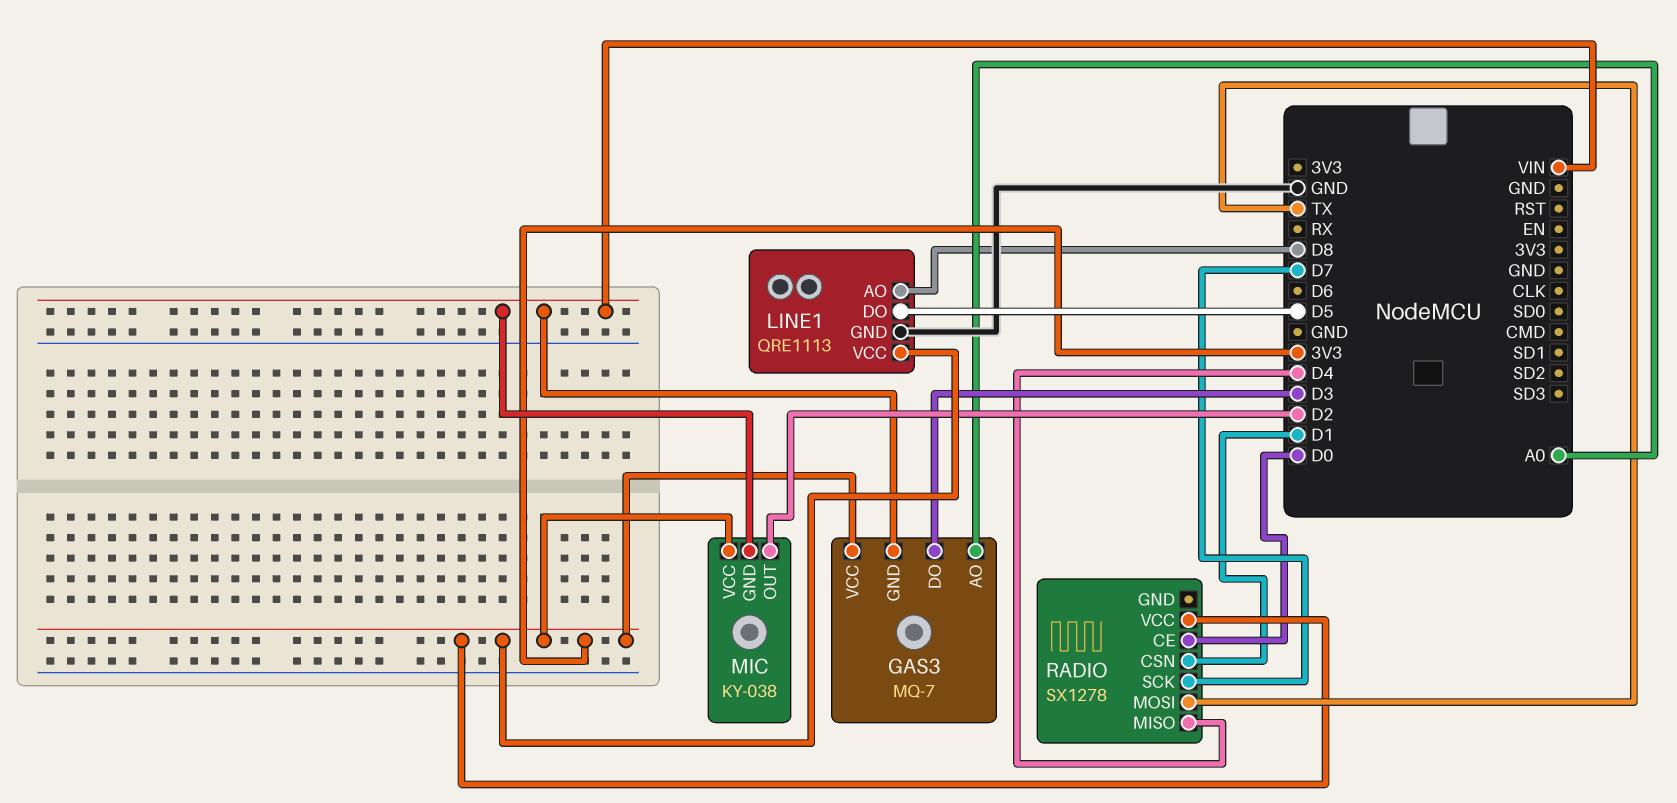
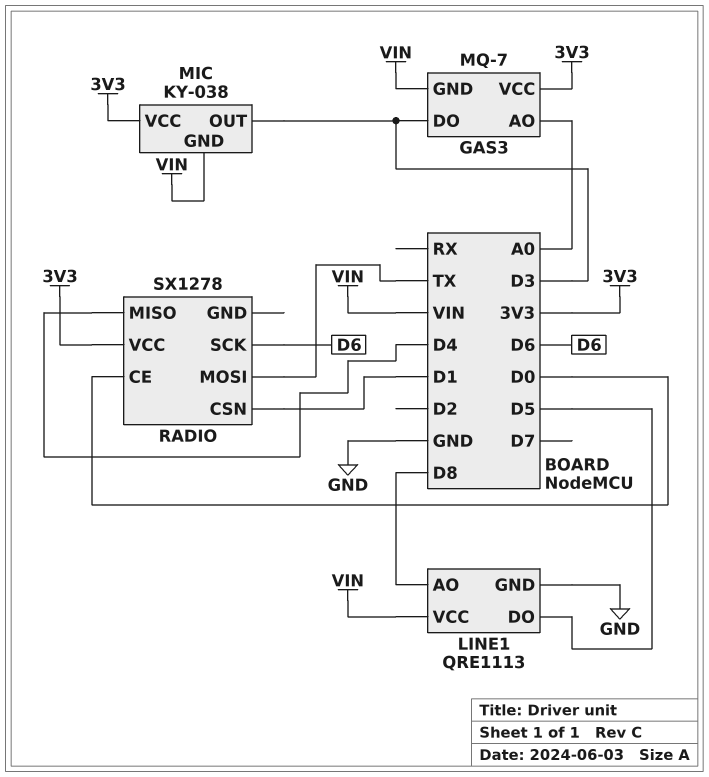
LINE1 pin VCC: 3V3 -> VIN
MIC pin OUT: D2 -> D3
RADIO pin SCK: D7 -> D6

